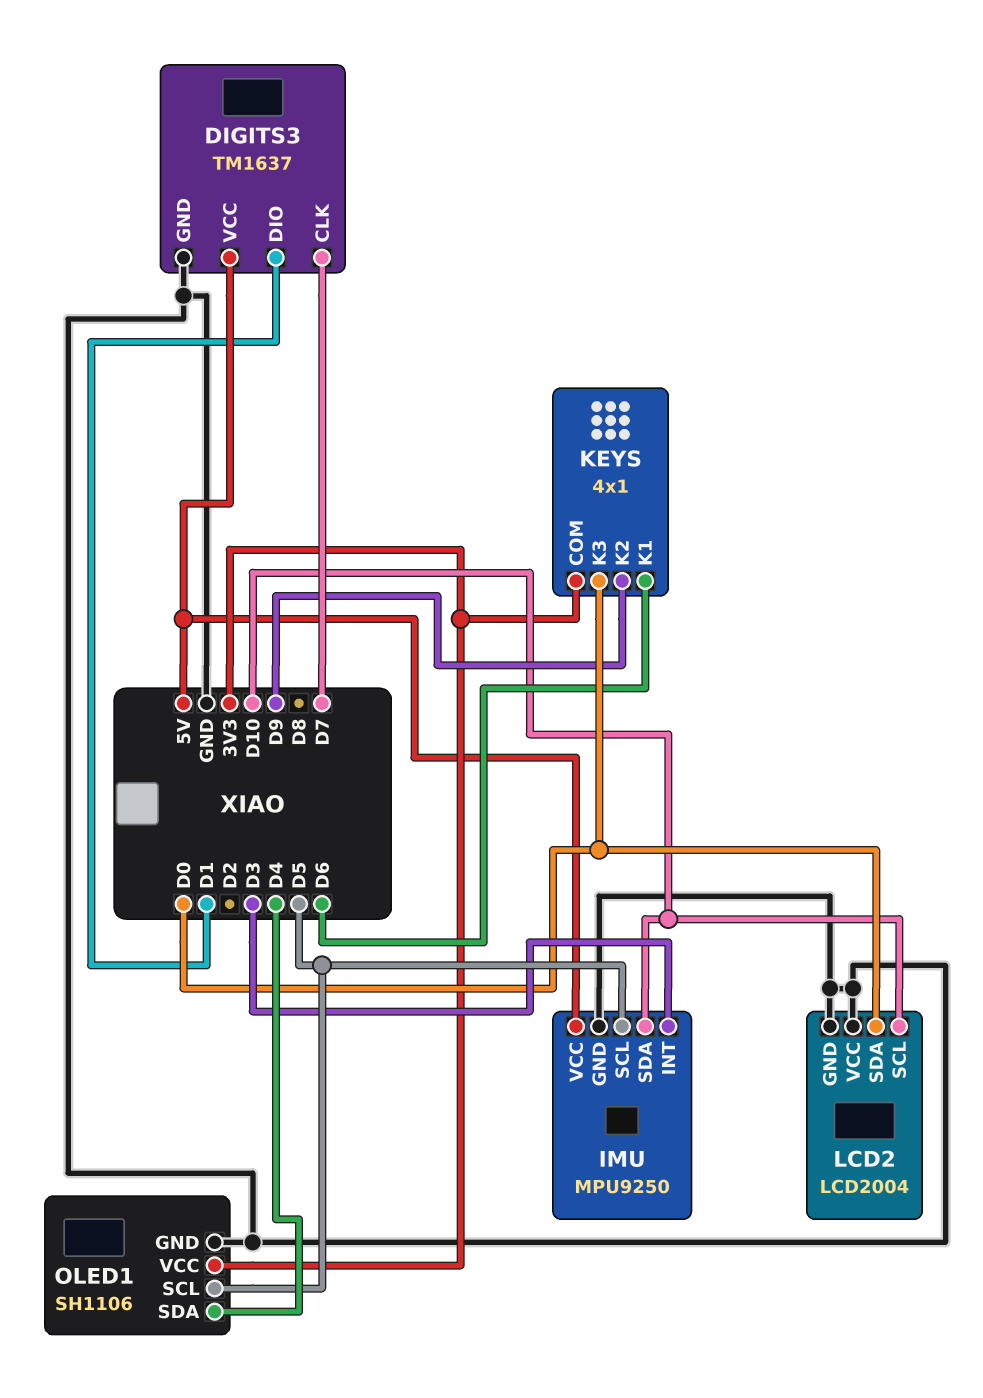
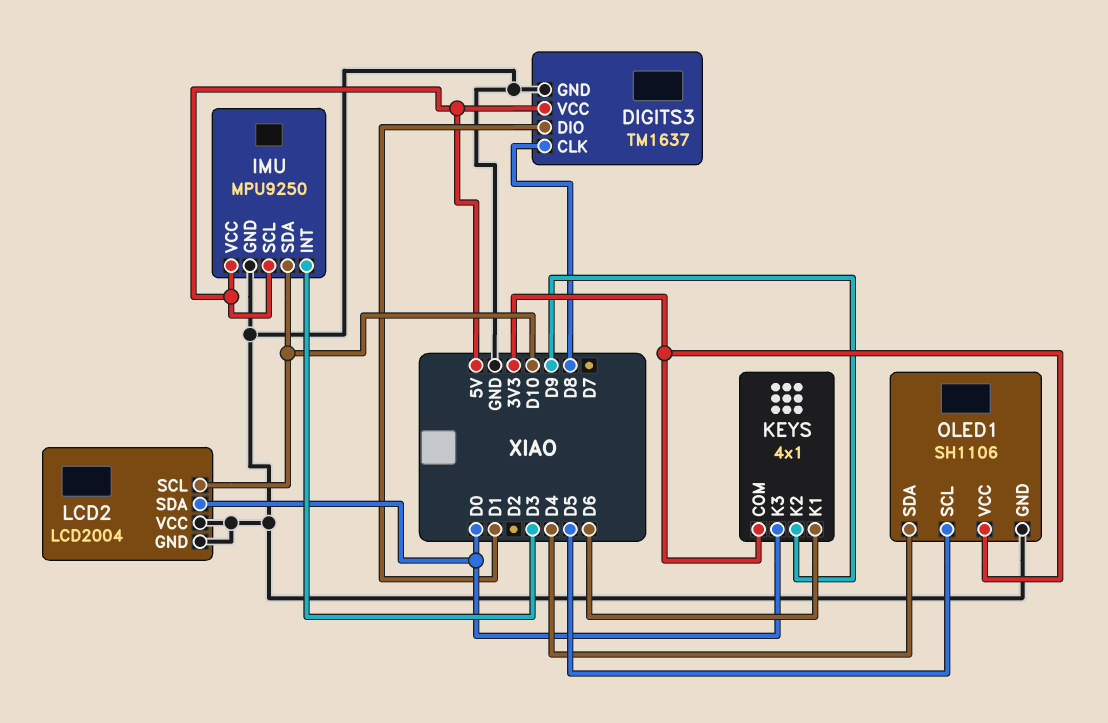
DIGITS3 pin CLK: D7 -> D8
IMU pin SCL: D5 -> 5V

